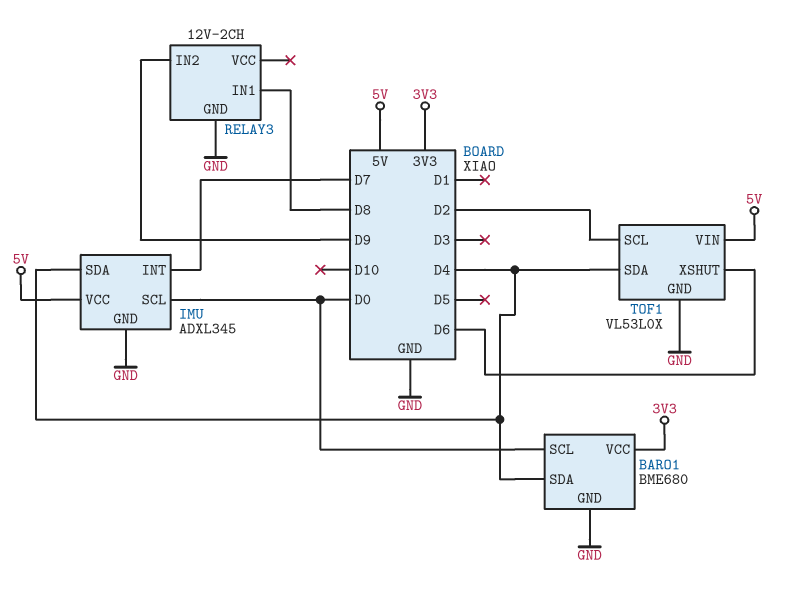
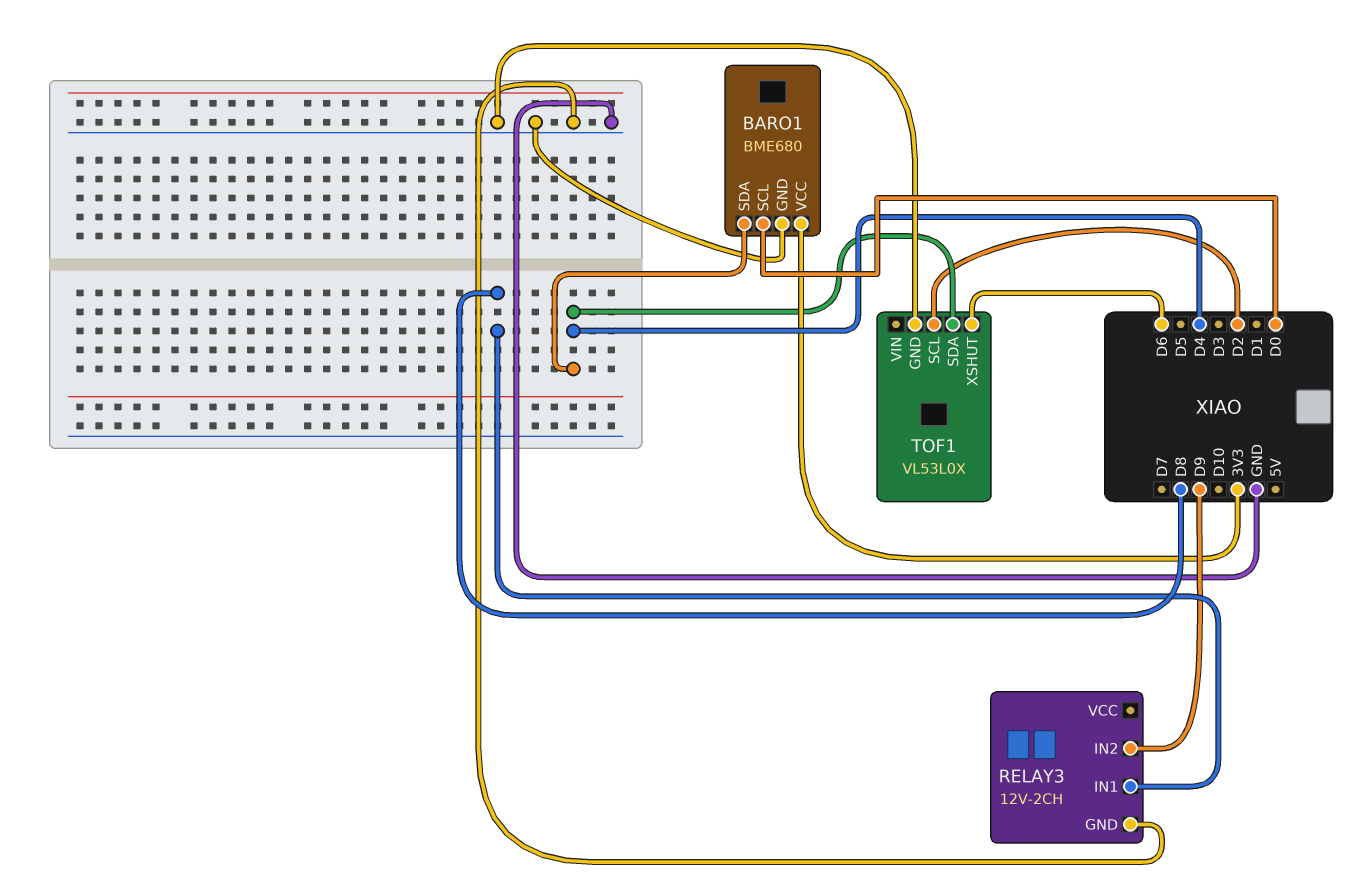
IMU: ADXL345 -> none
IMU pin GND: GND -> none
IMU pin INT: D7 -> none
IMU pin SCL: D0 -> none
IMU pin SDA: D4 -> none
IMU pin VCC: 5V -> none
TOF1 pin VIN: 5V -> none

